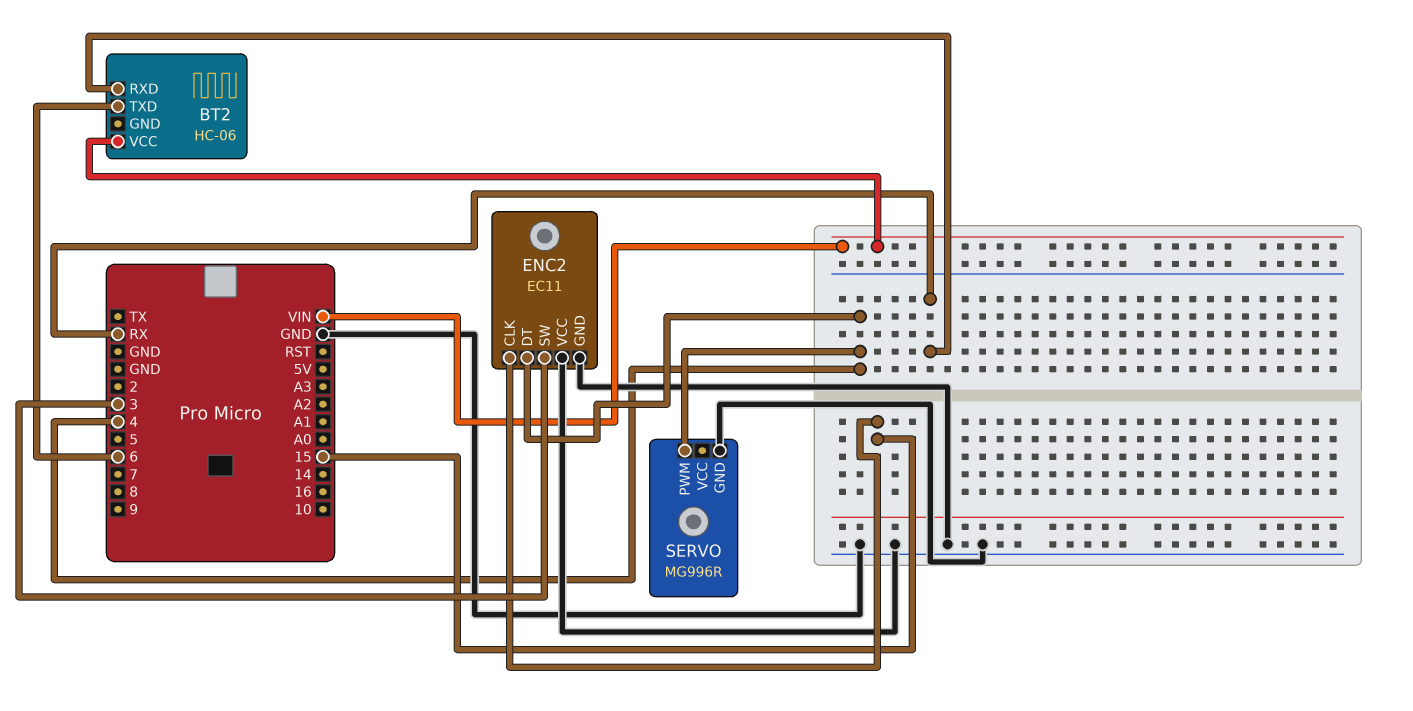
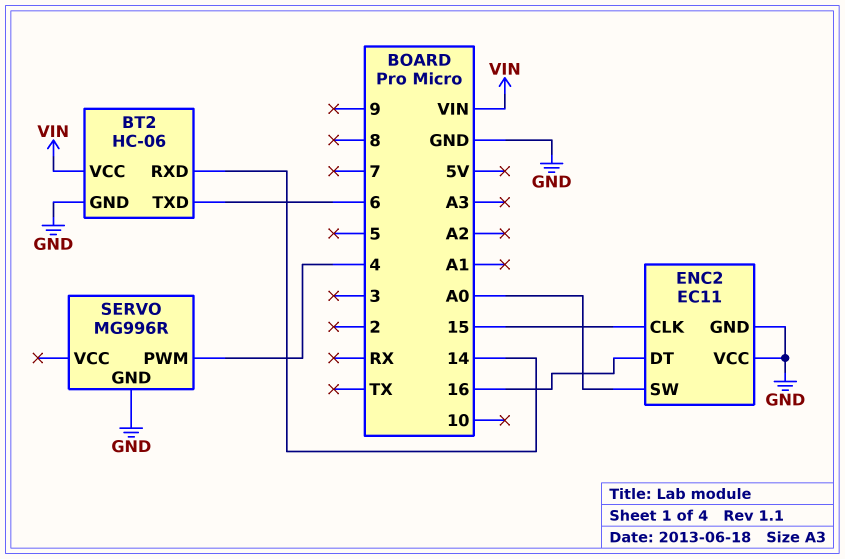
BT2 pin GND: none -> GND
BT2 pin RXD: RX -> 14
ENC2 pin DT: 4 -> 16
ENC2 pin SW: 3 -> A0

